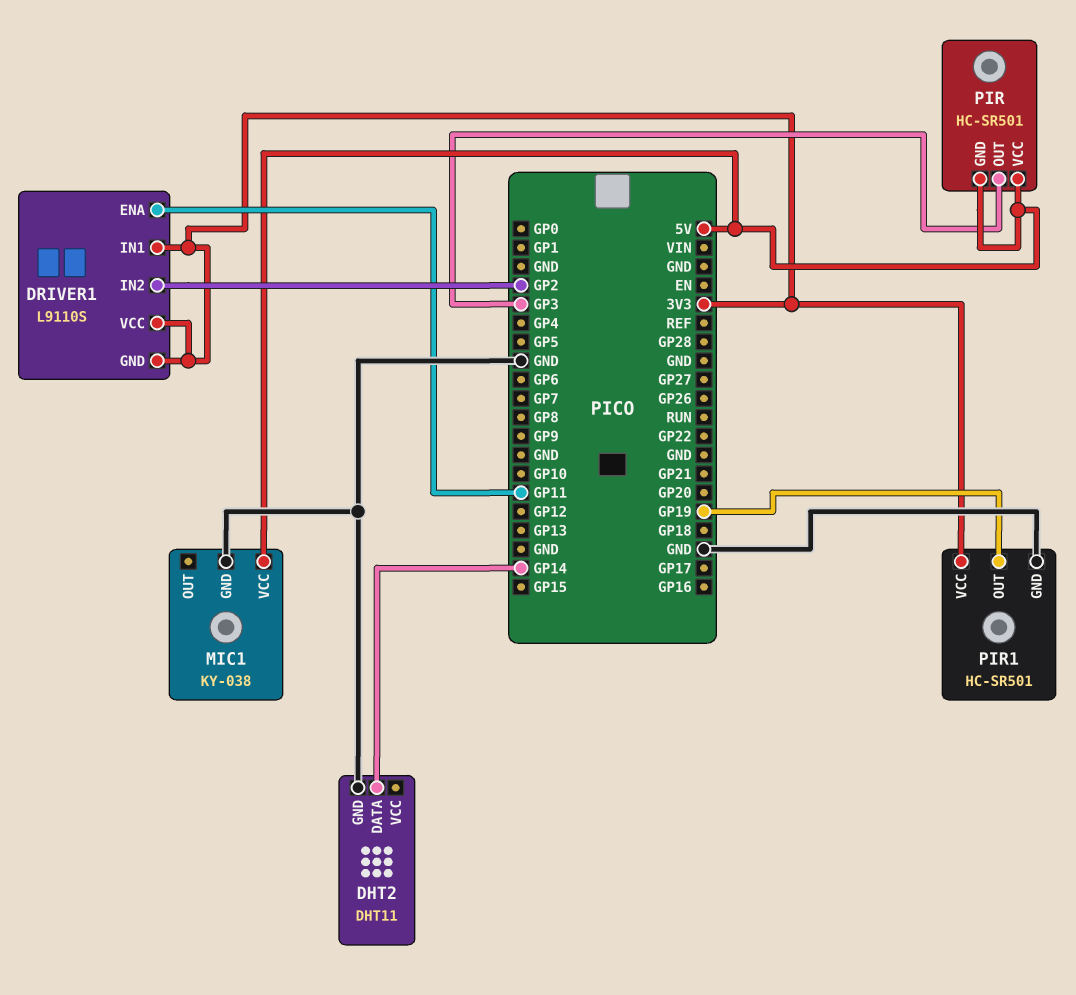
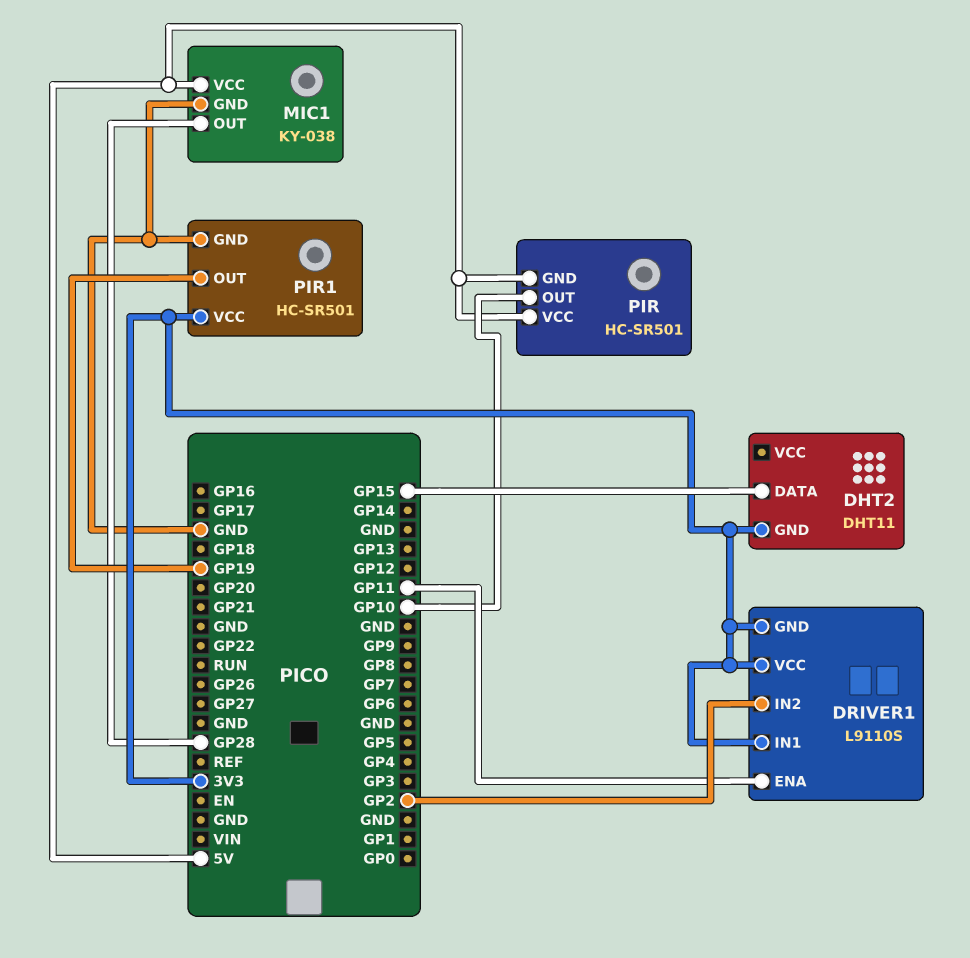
DHT2 pin DATA: GP14 -> GP15
DHT2 pin GND: GND -> 3V3
MIC1 pin OUT: none -> GP28
PIR pin OUT: GP3 -> GP10

